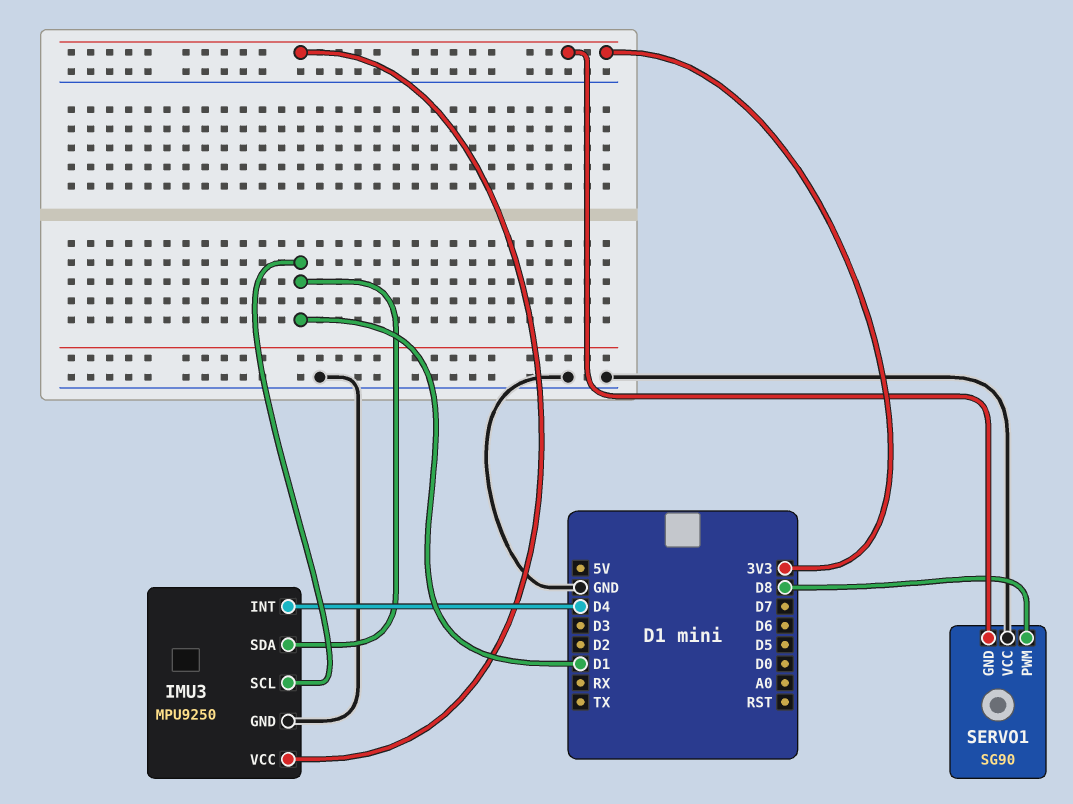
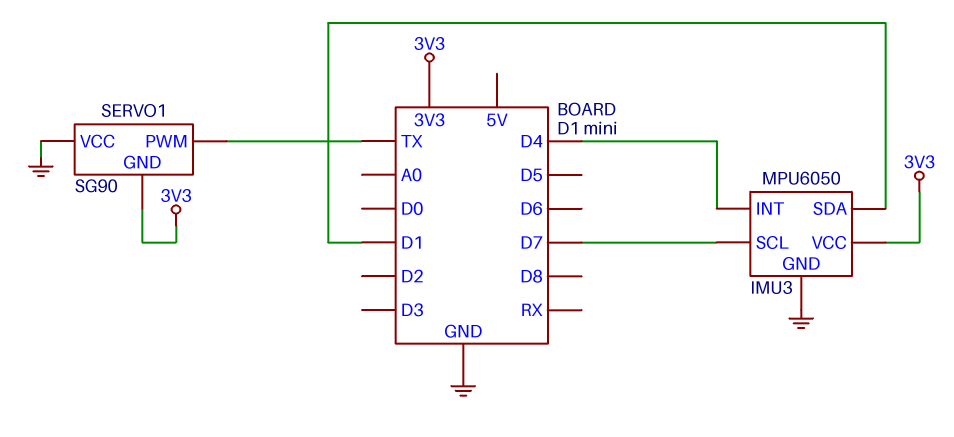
IMU3: MPU9250 -> MPU6050
IMU3 pin SCL: D1 -> D7
SERVO1 pin PWM: D8 -> TX

